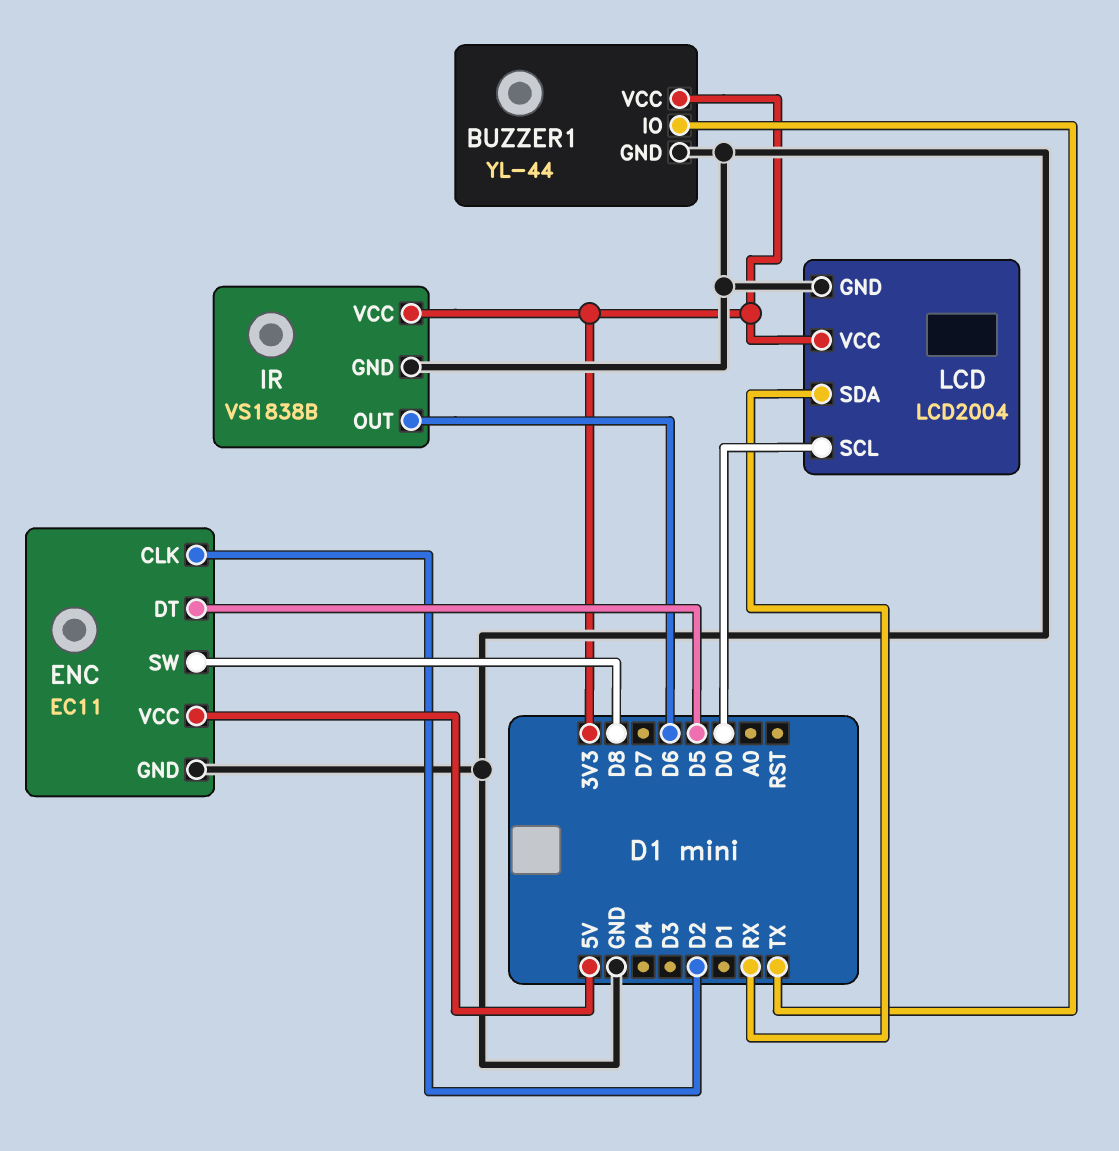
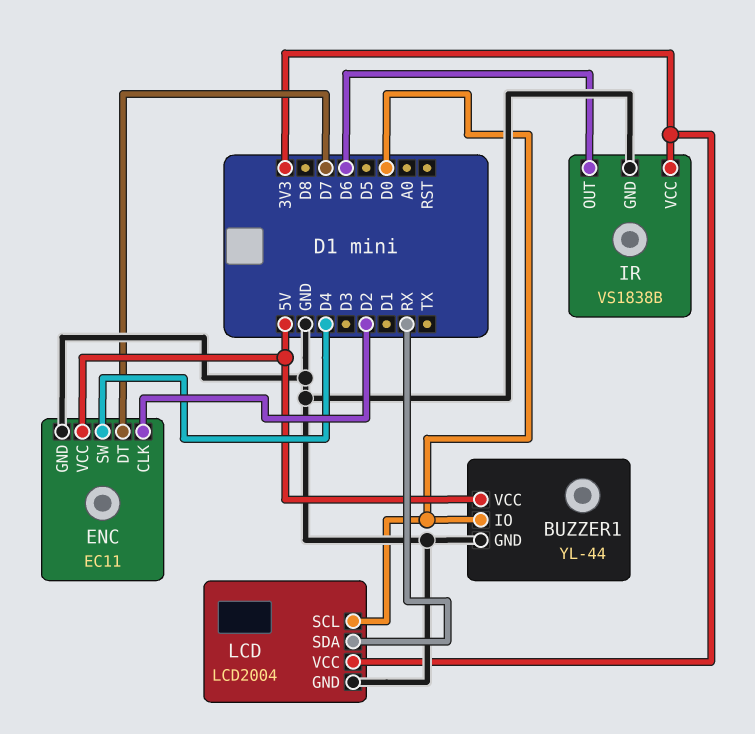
BUZZER1 pin IO: TX -> D0
BUZZER1 pin VCC: 3V3 -> 5V
ENC pin DT: D5 -> D7
ENC pin SW: D8 -> D4

